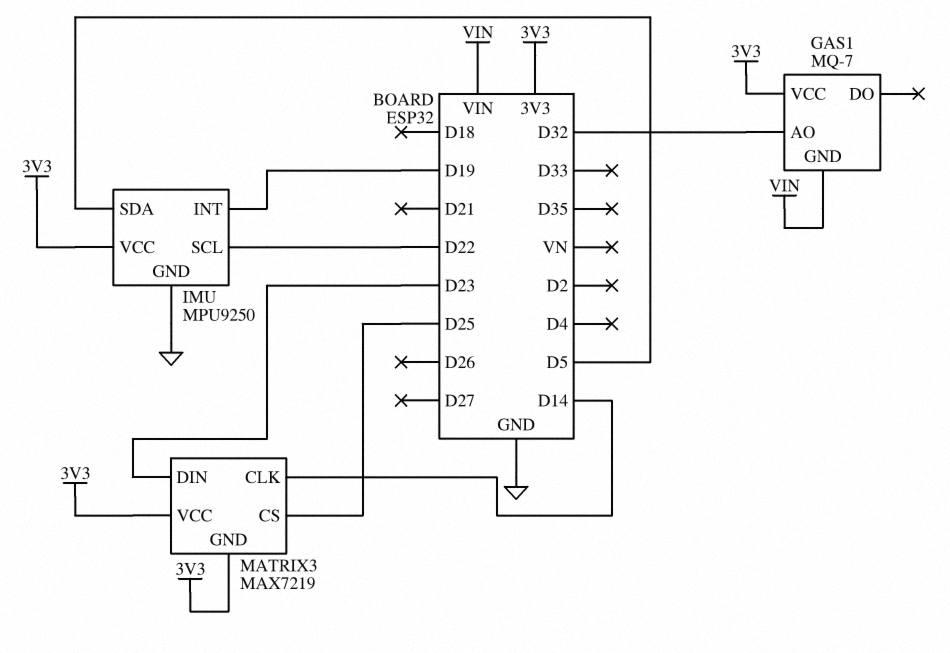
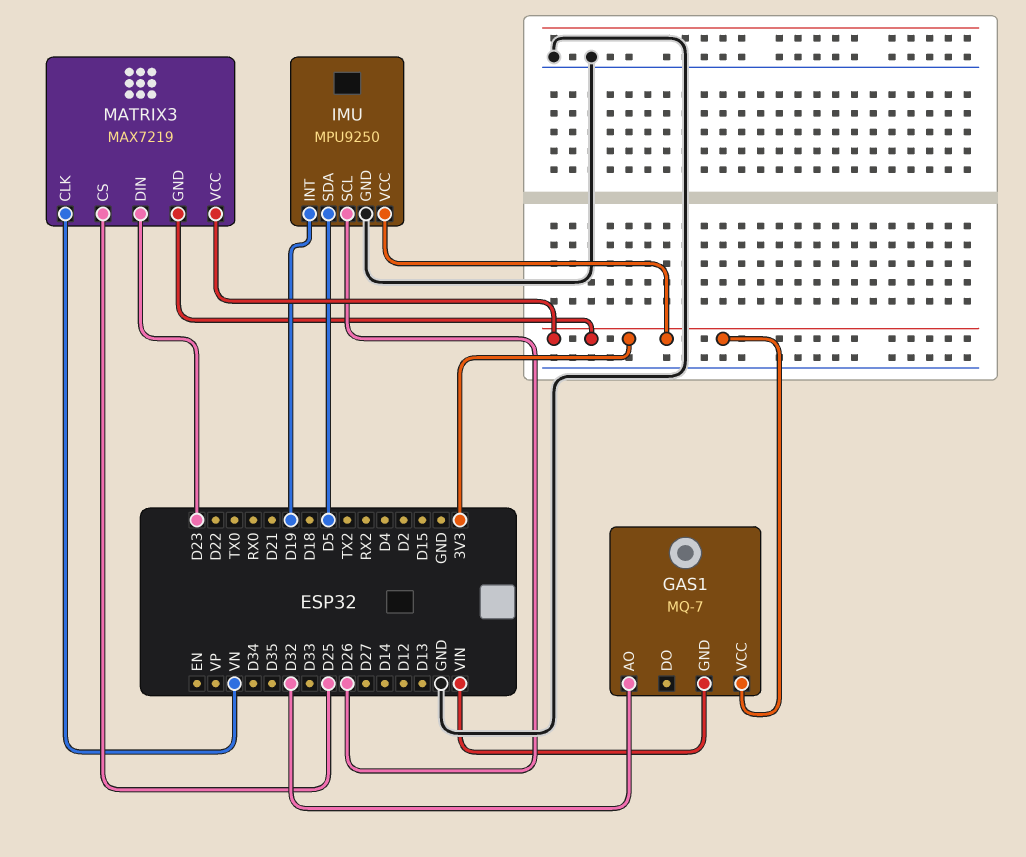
IMU pin SCL: D22 -> D26
MATRIX3 pin CLK: D14 -> VN

